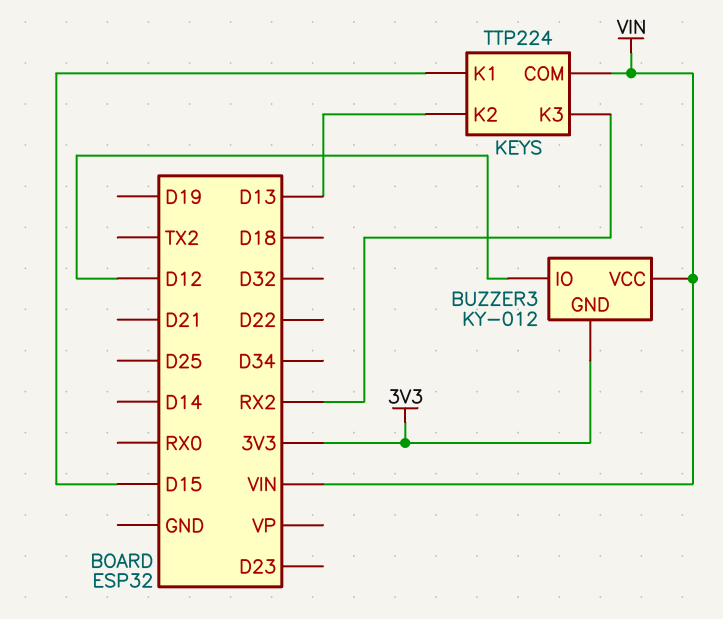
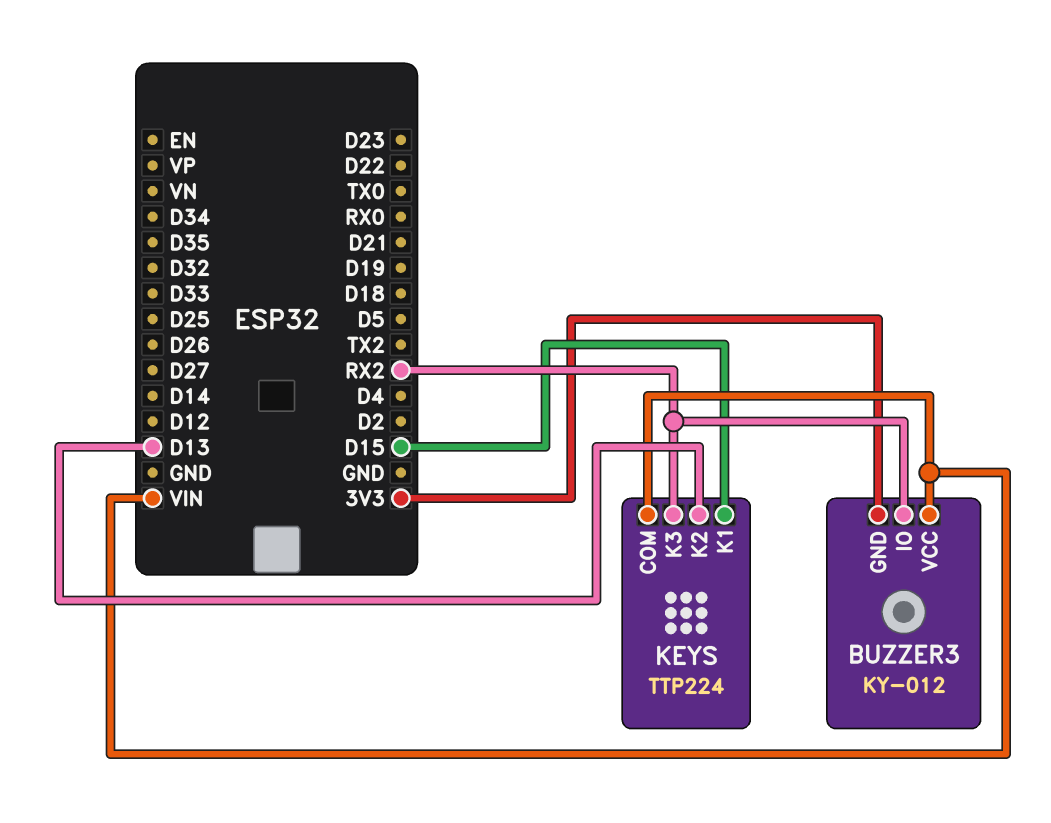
BUZZER3 pin IO: D12 -> RX2

